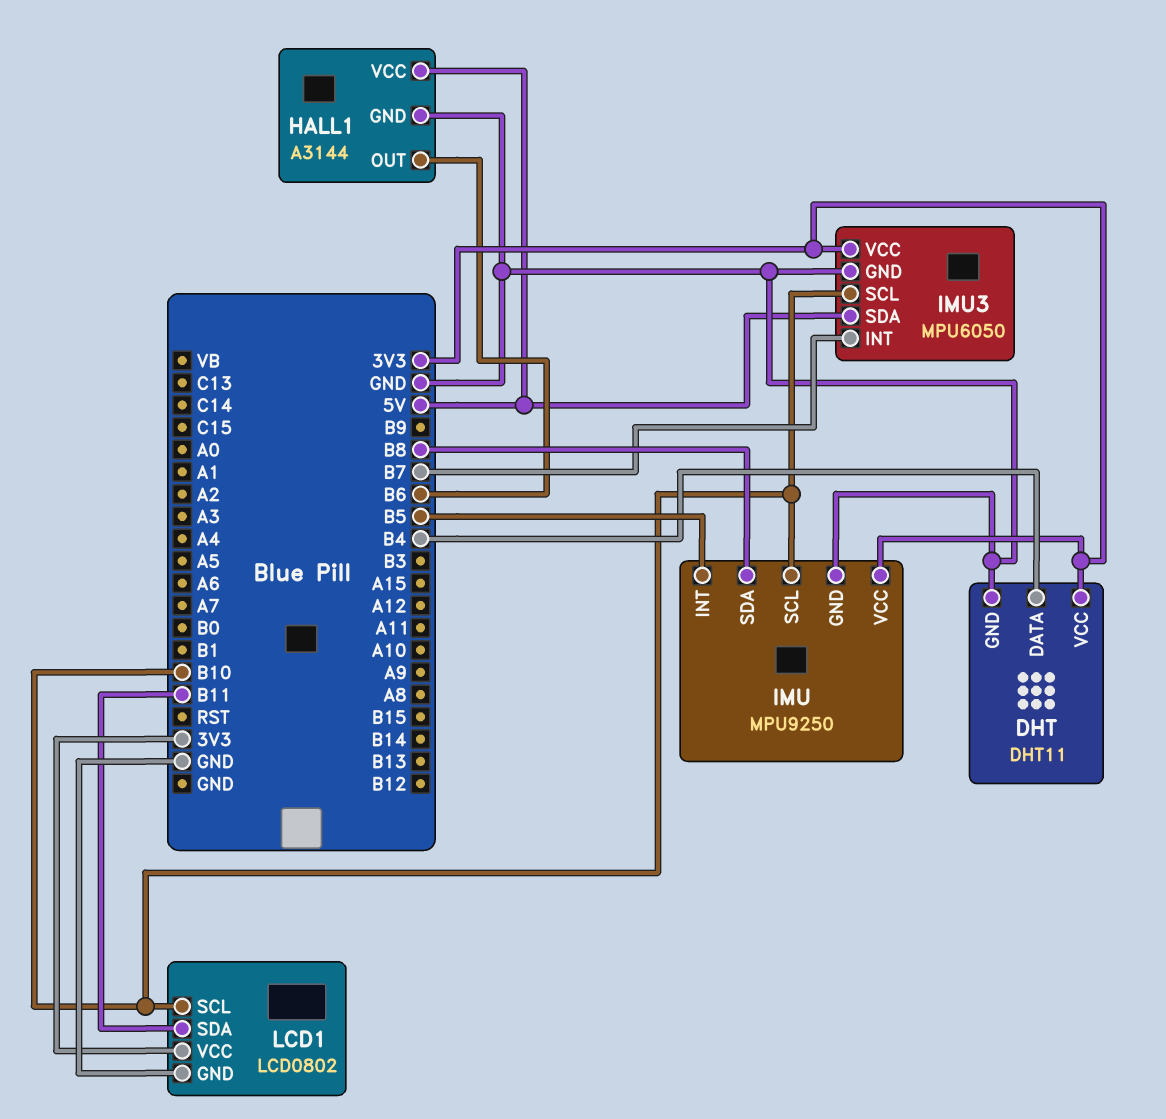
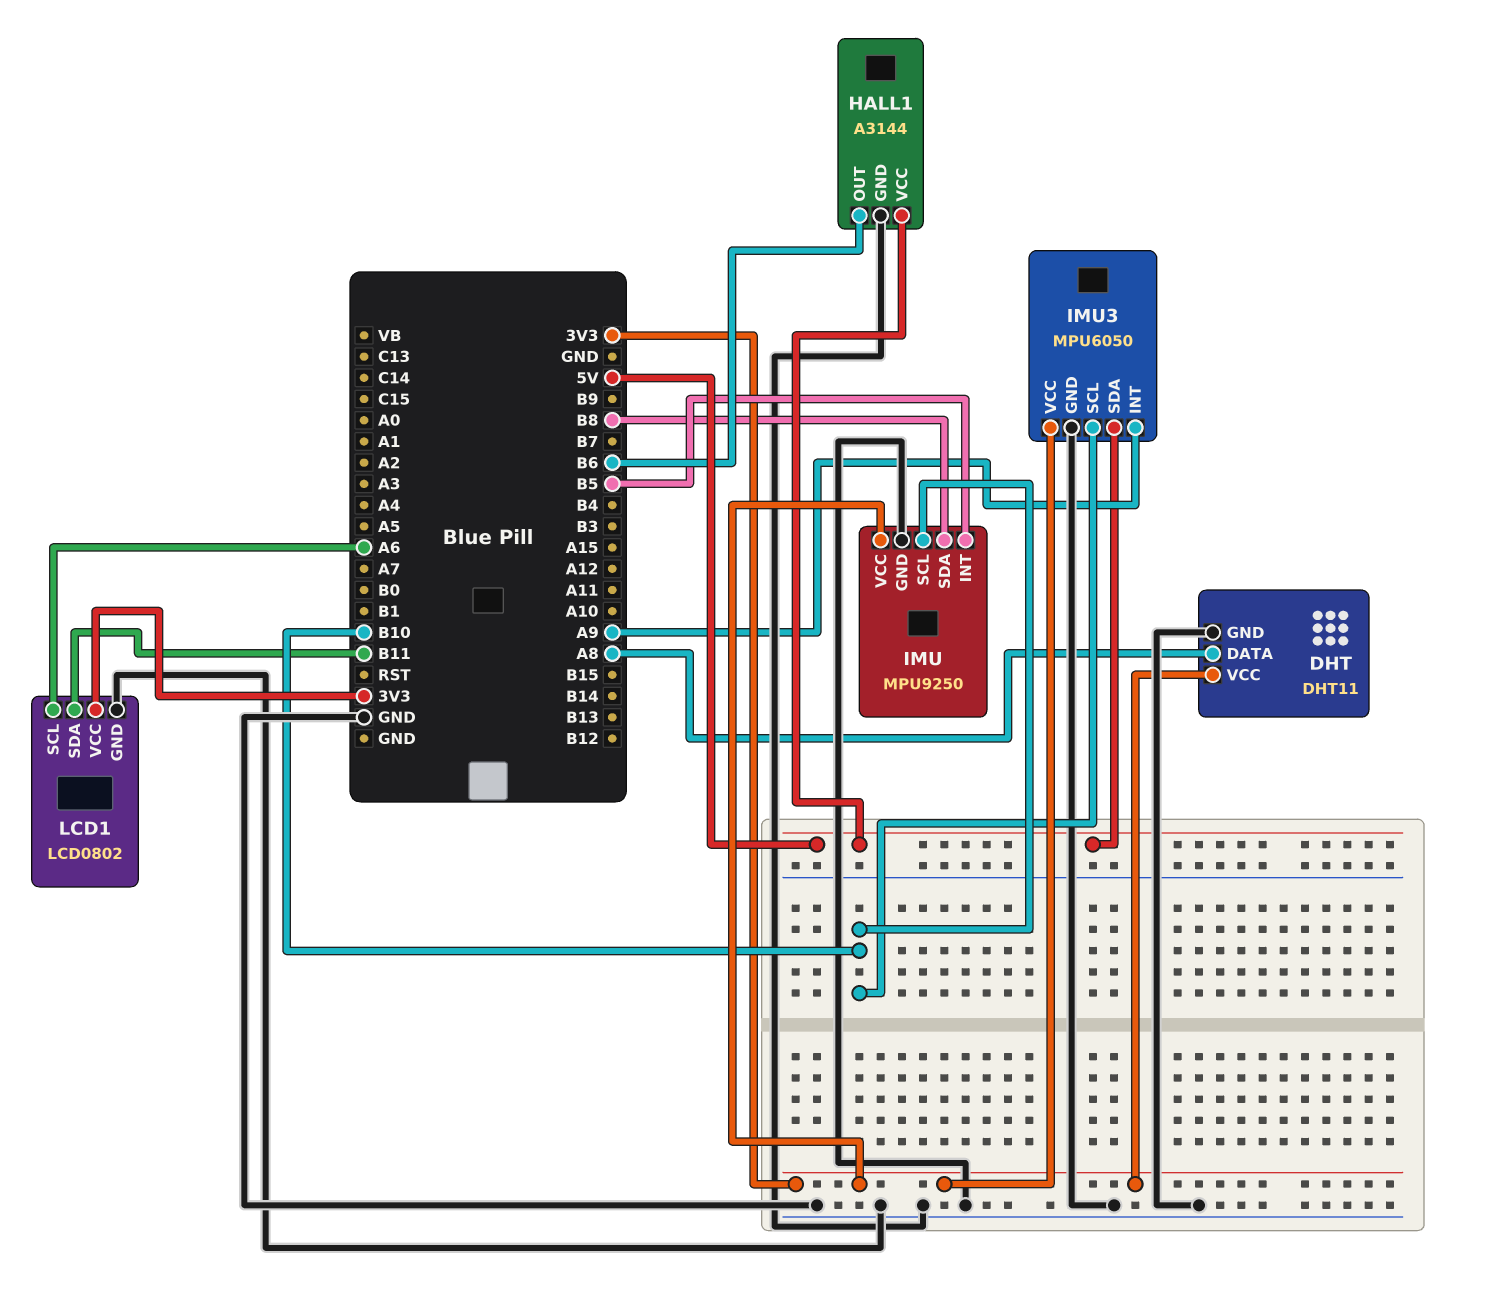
DHT pin DATA: B4 -> A8
IMU3 pin INT: B7 -> A9
LCD1 pin SCL: B10 -> A6

